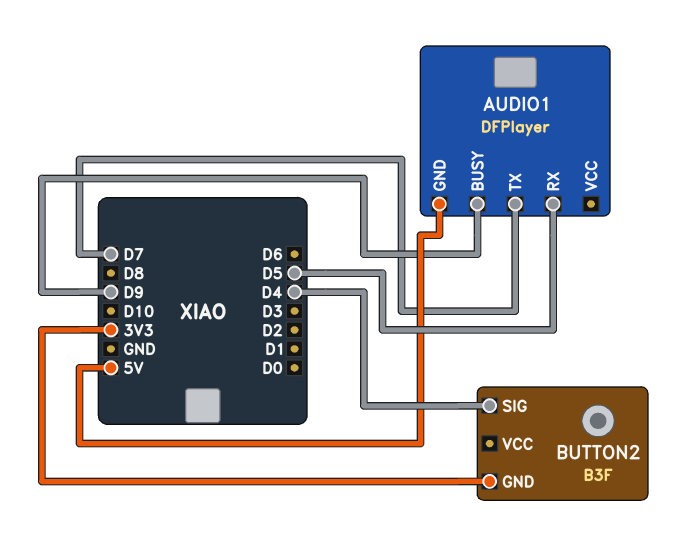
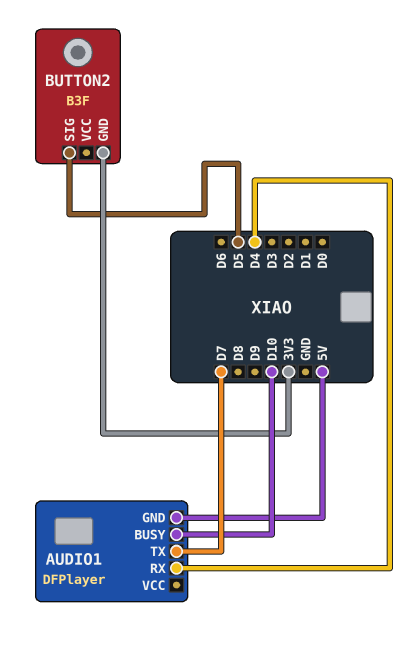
AUDIO1 pin BUSY: D9 -> D10
AUDIO1 pin RX: D5 -> D4
BUTTON2 pin SIG: D4 -> D5

